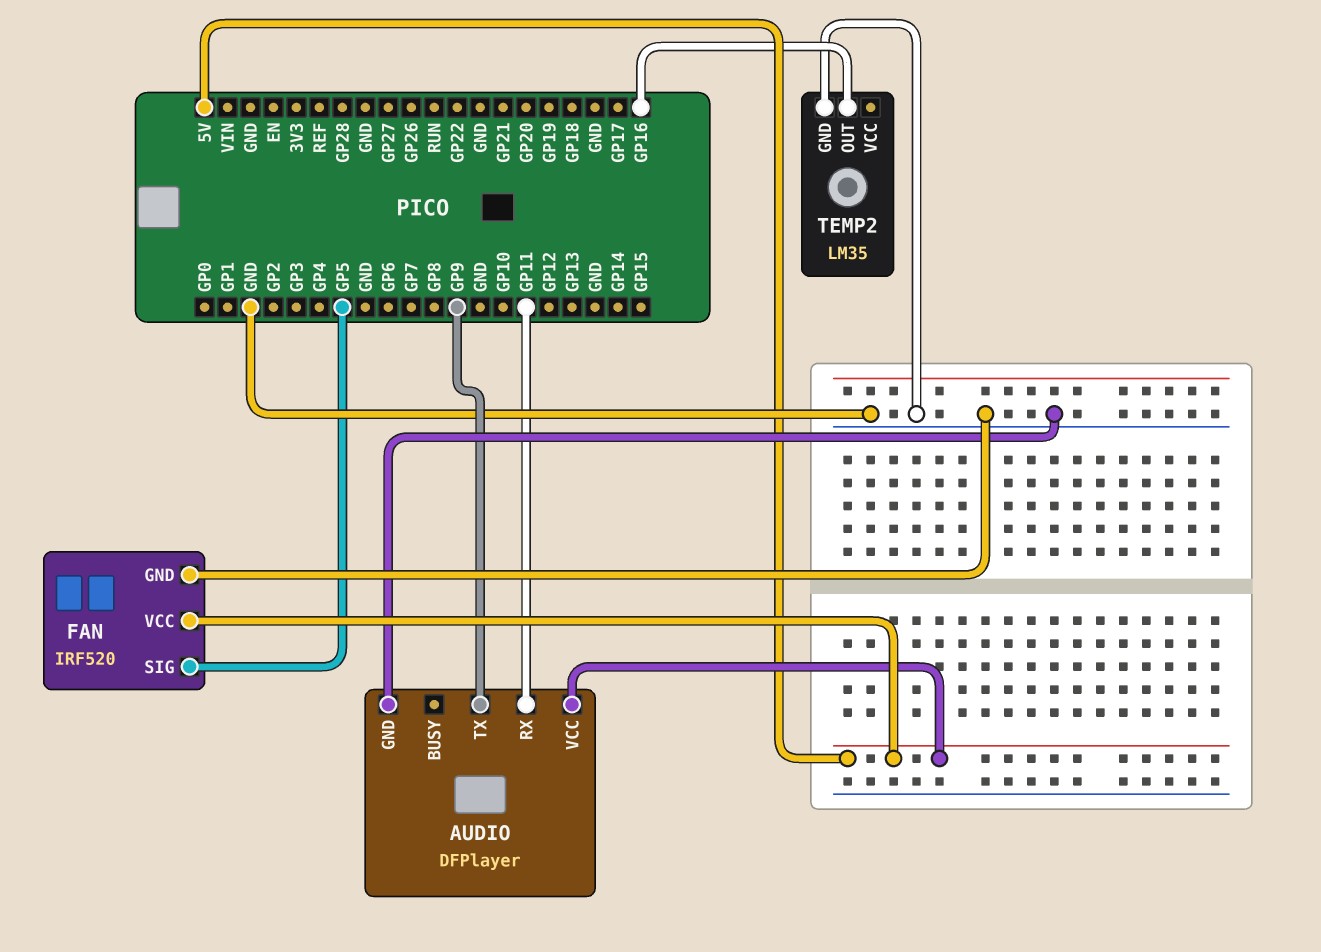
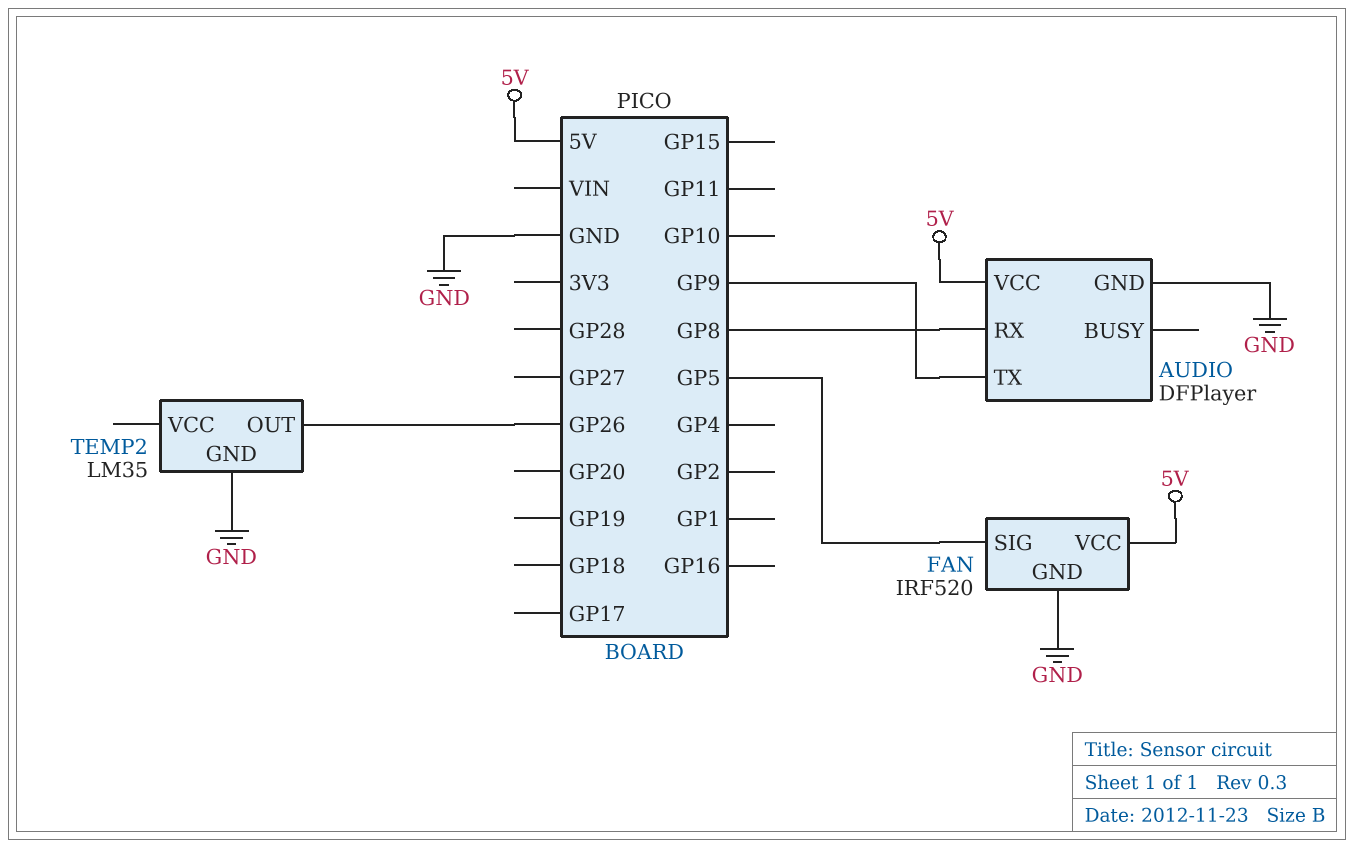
AUDIO pin RX: GP11 -> GP8
TEMP2 pin OUT: GP16 -> GP26

